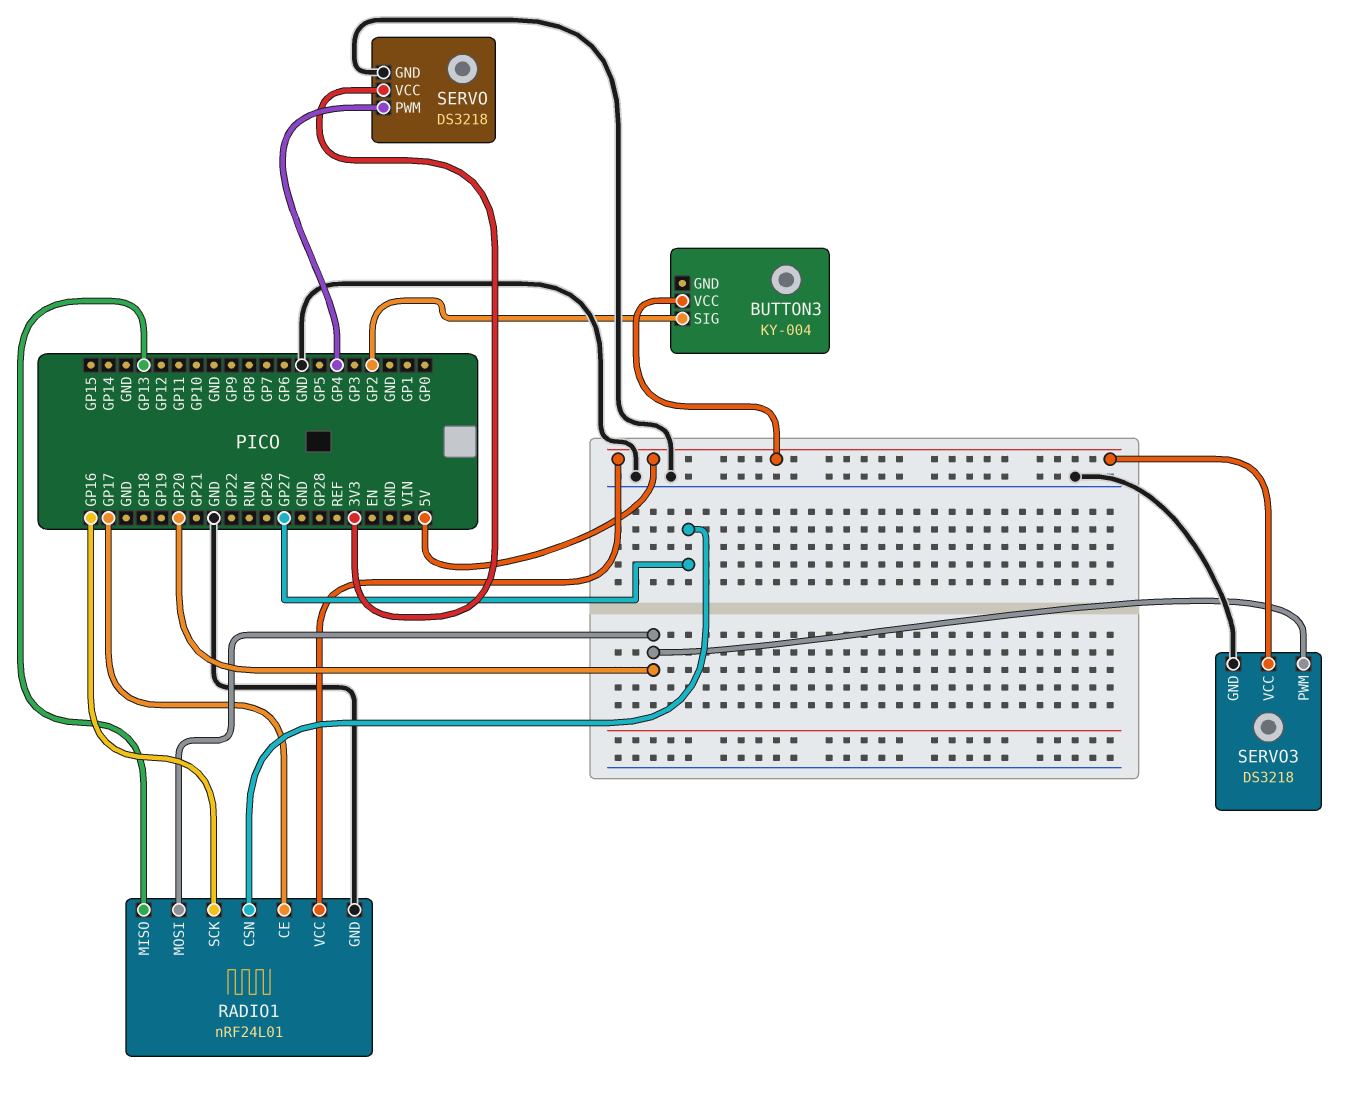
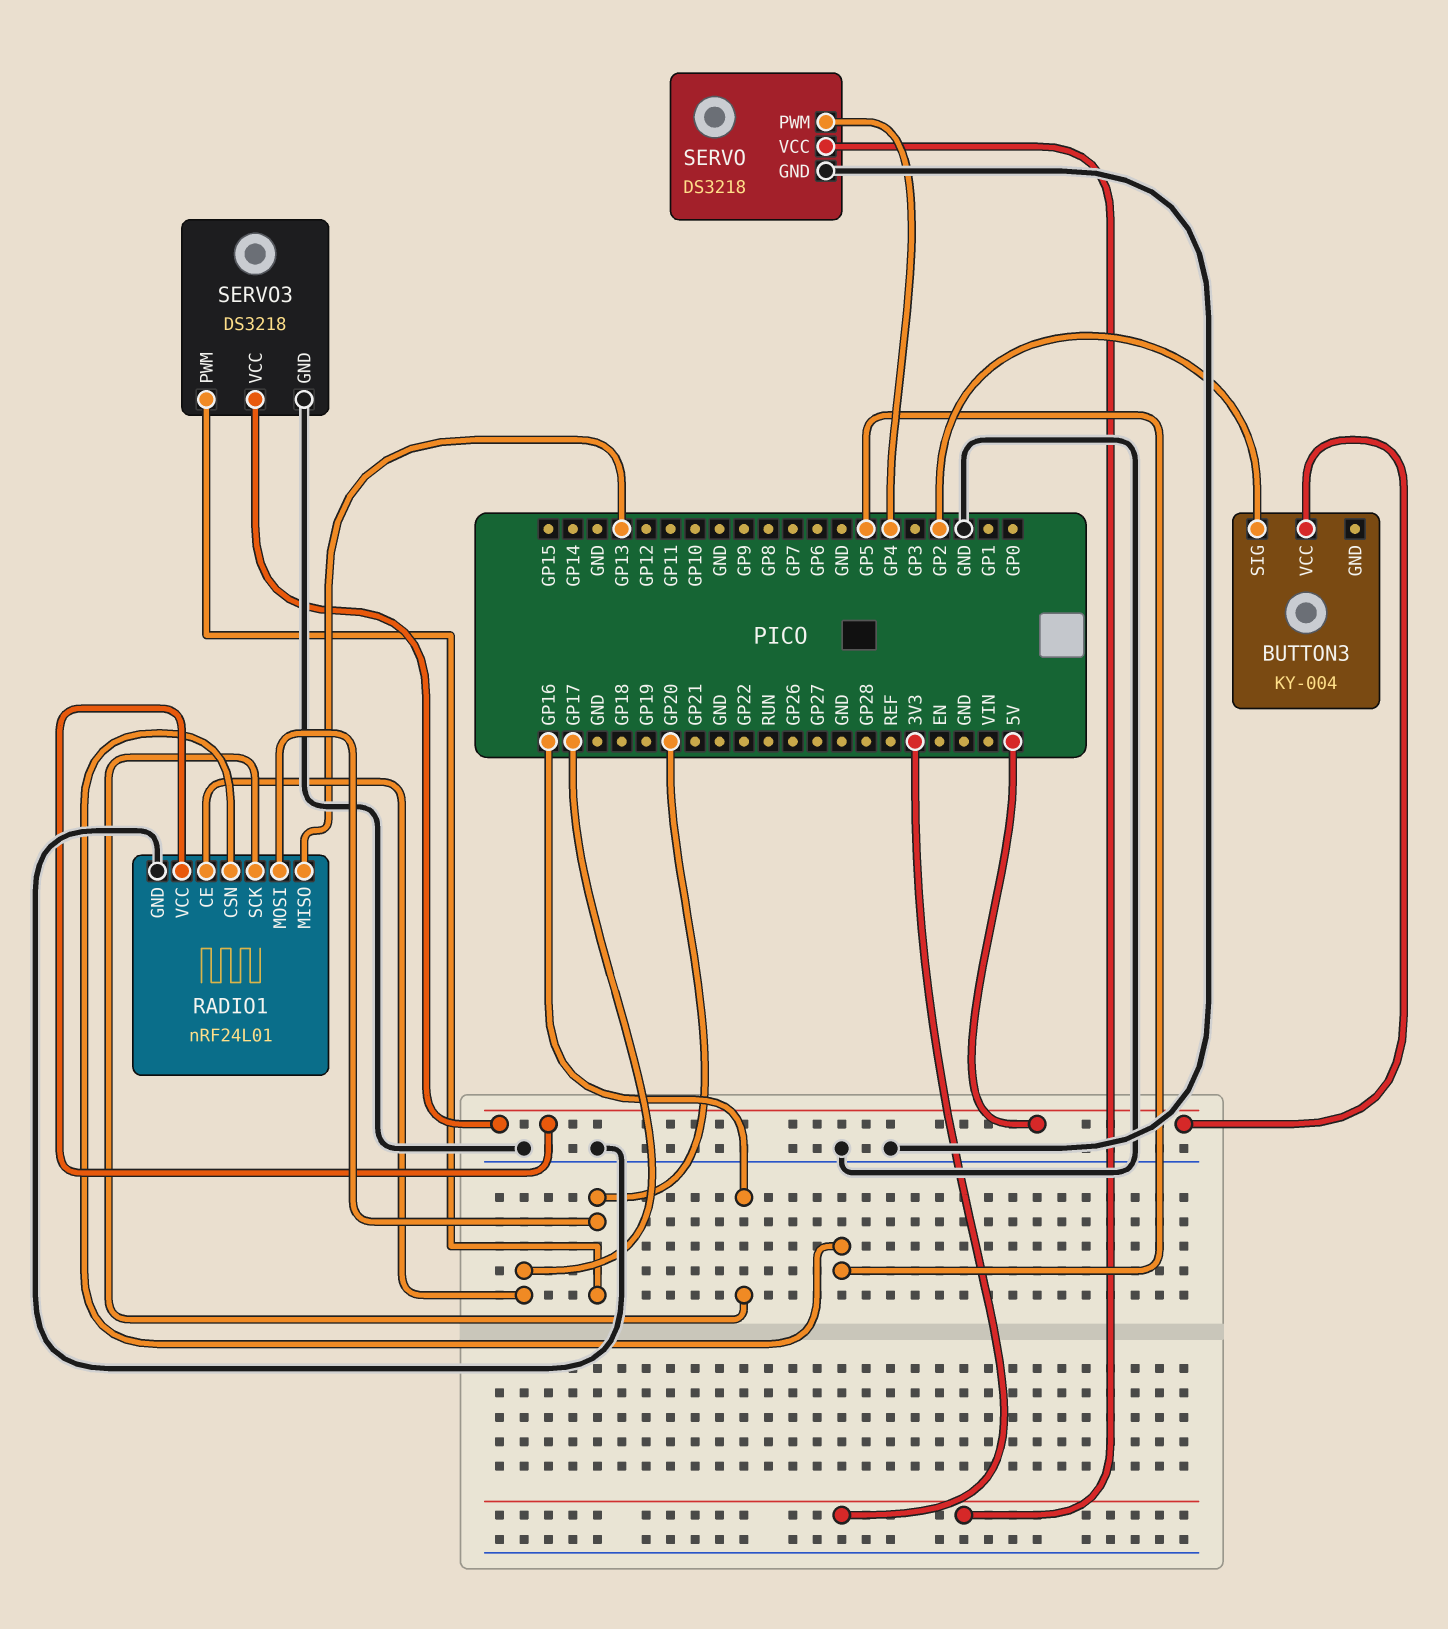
RADIO1 pin CSN: GP27 -> GP5

